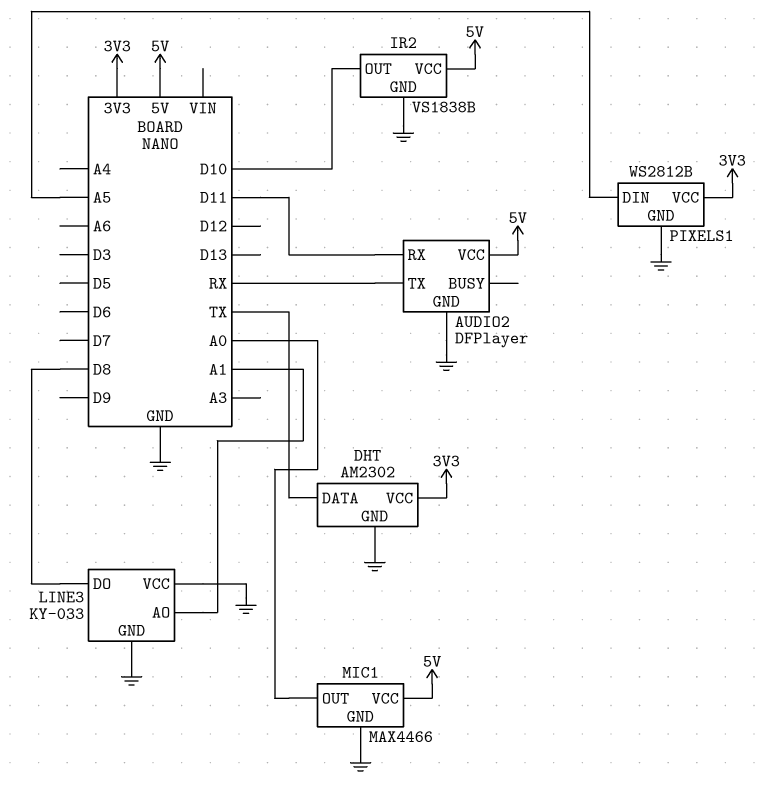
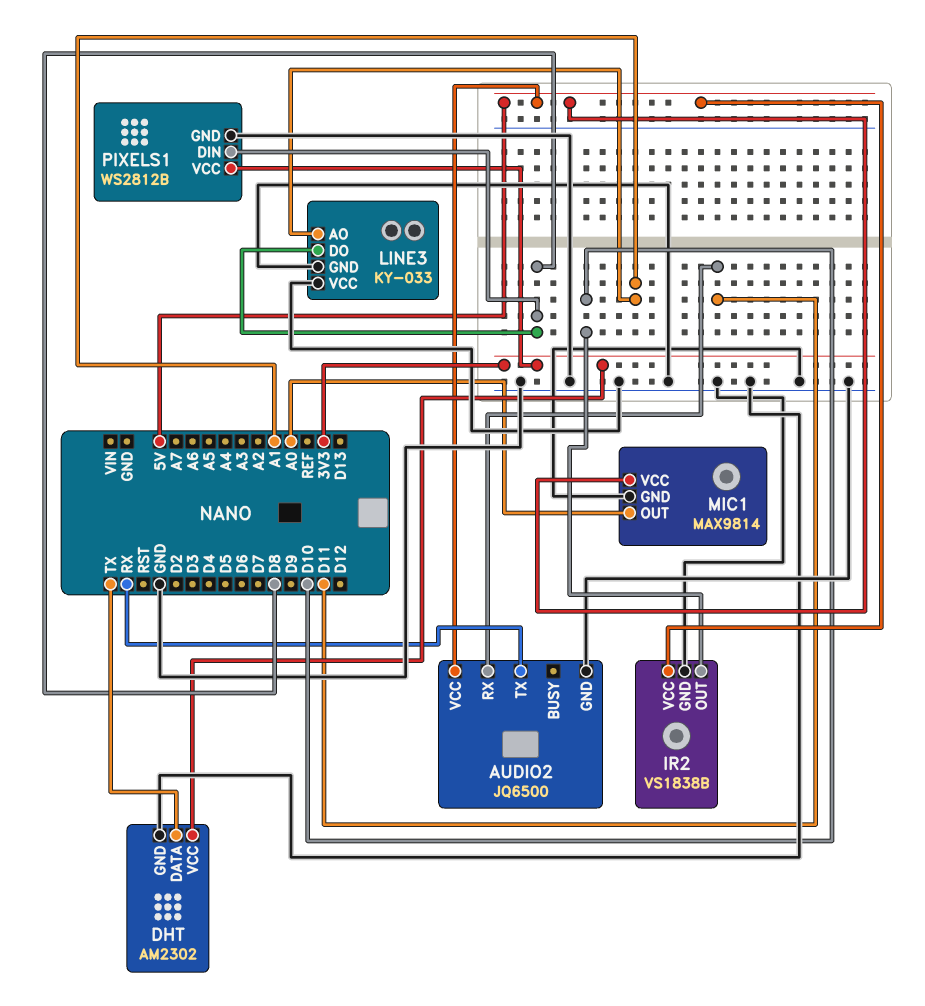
AUDIO2: DFPlayer -> JQ6500
MIC1: MAX4466 -> MAX9814
PIXELS1 pin DIN: A5 -> D8

